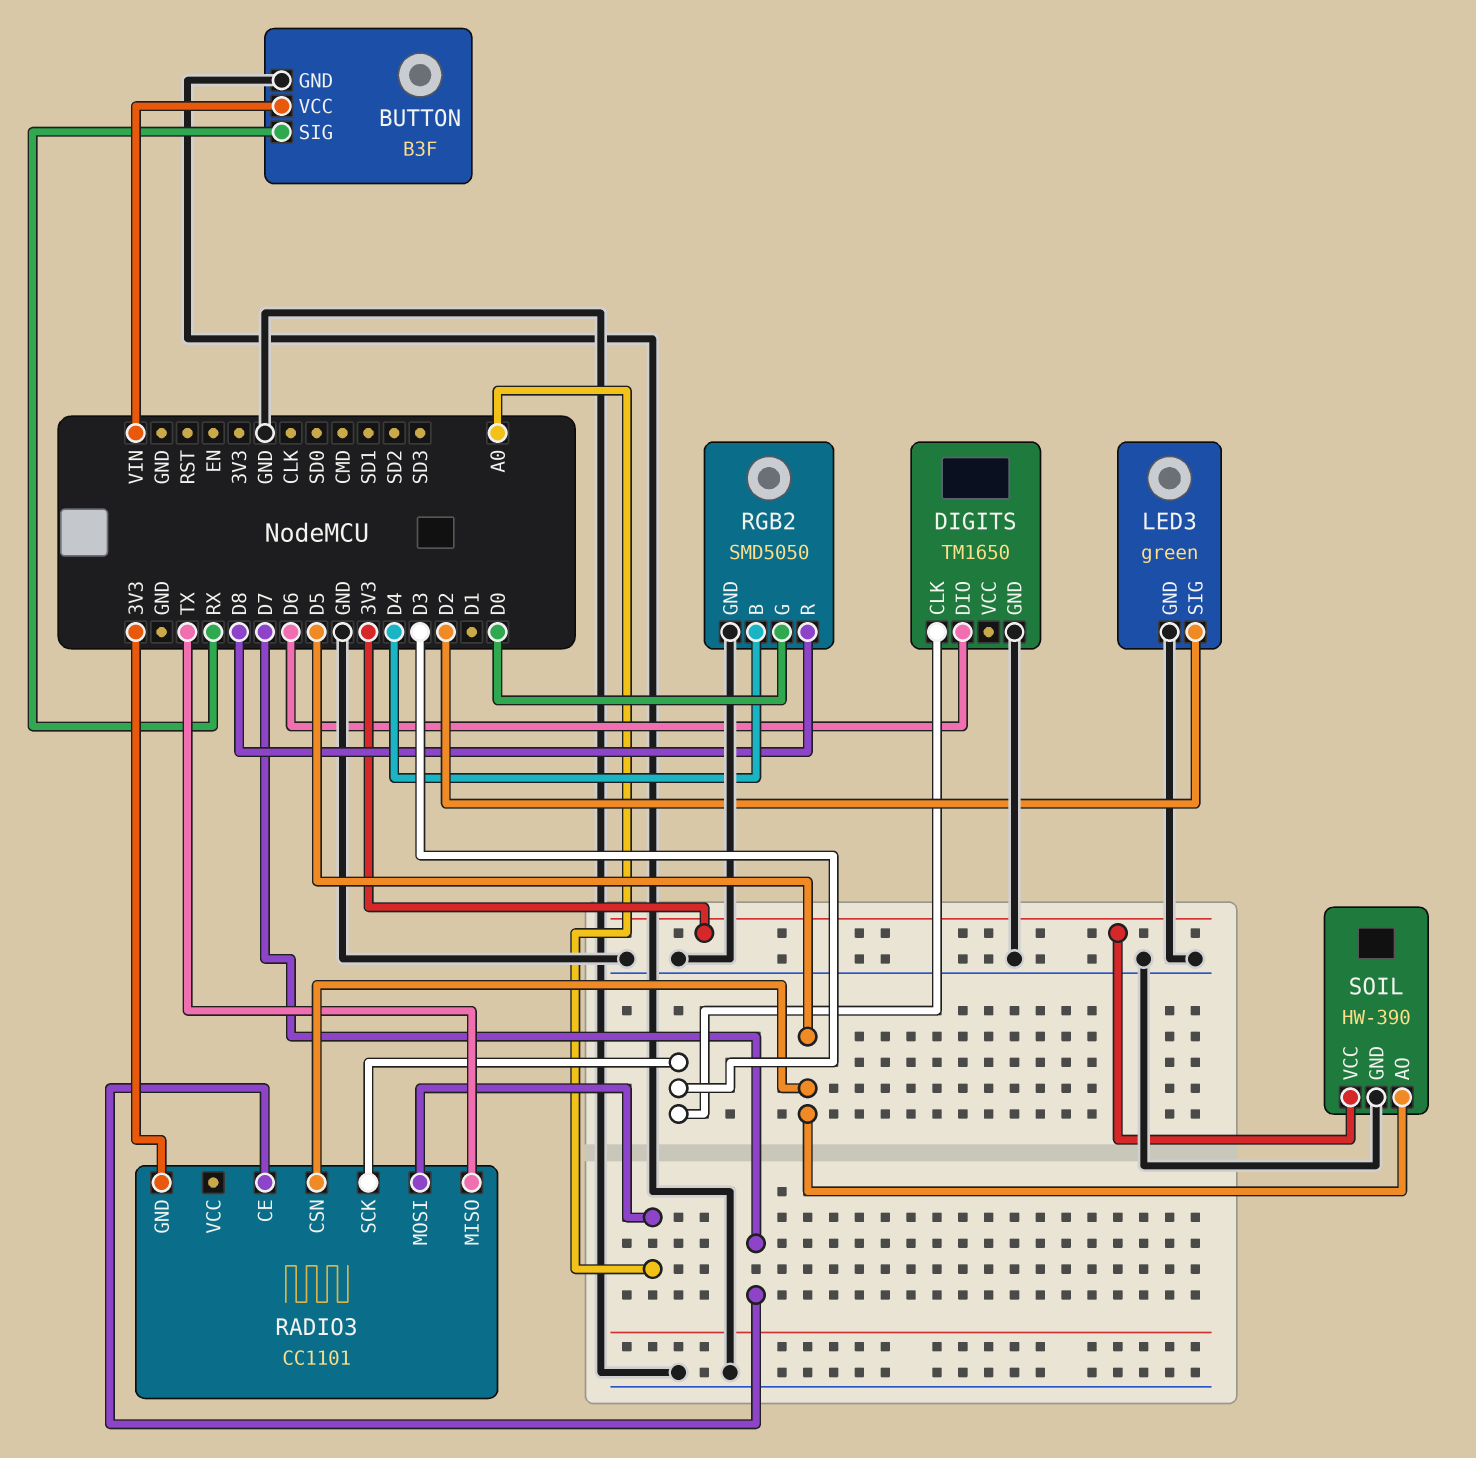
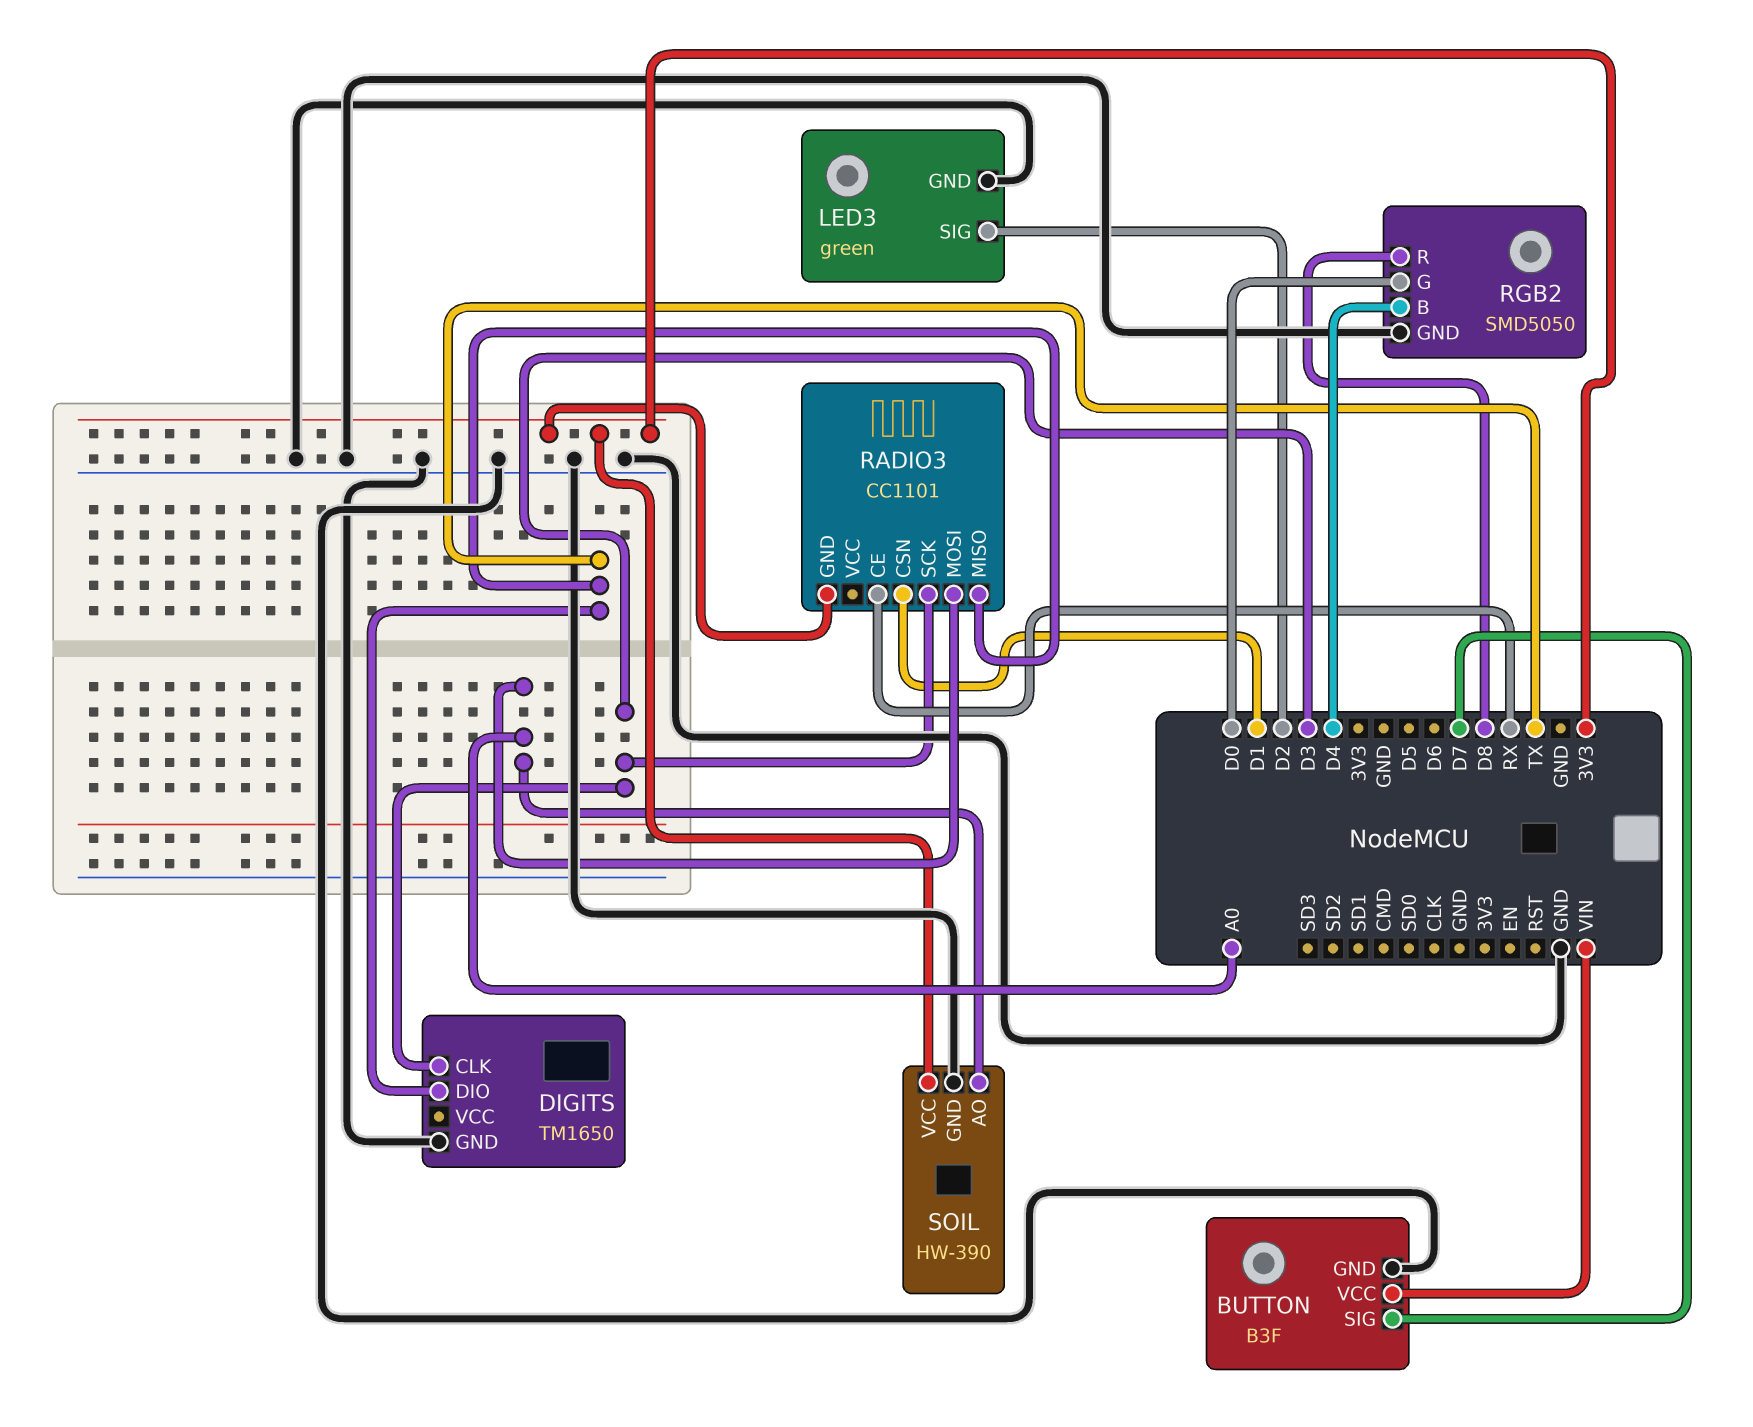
BUTTON pin SIG: RX -> D7
DIGITS pin DIO: D6 -> TX
RADIO3 pin CE: D7 -> RX
RADIO3 pin CSN: D5 -> D1
SOIL pin AO: D5 -> A0

